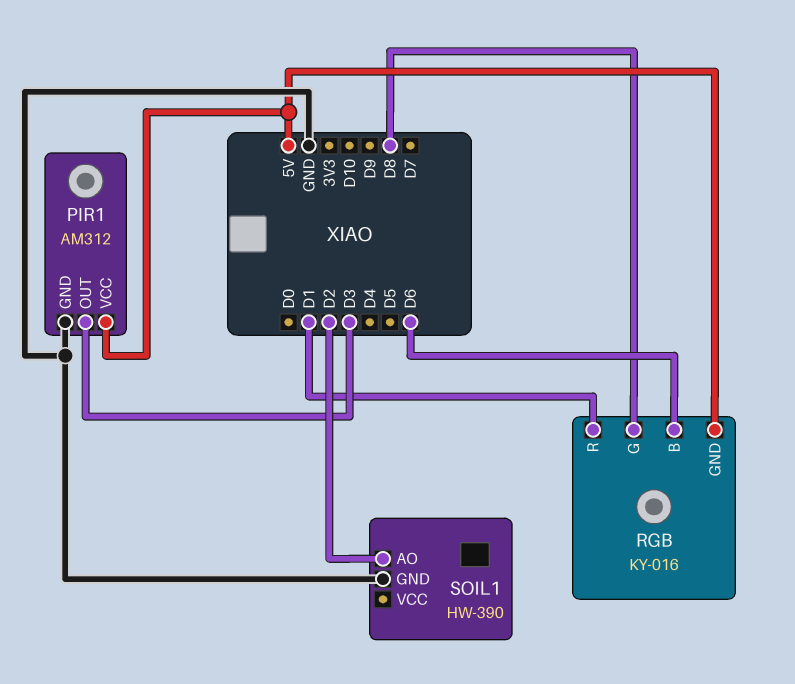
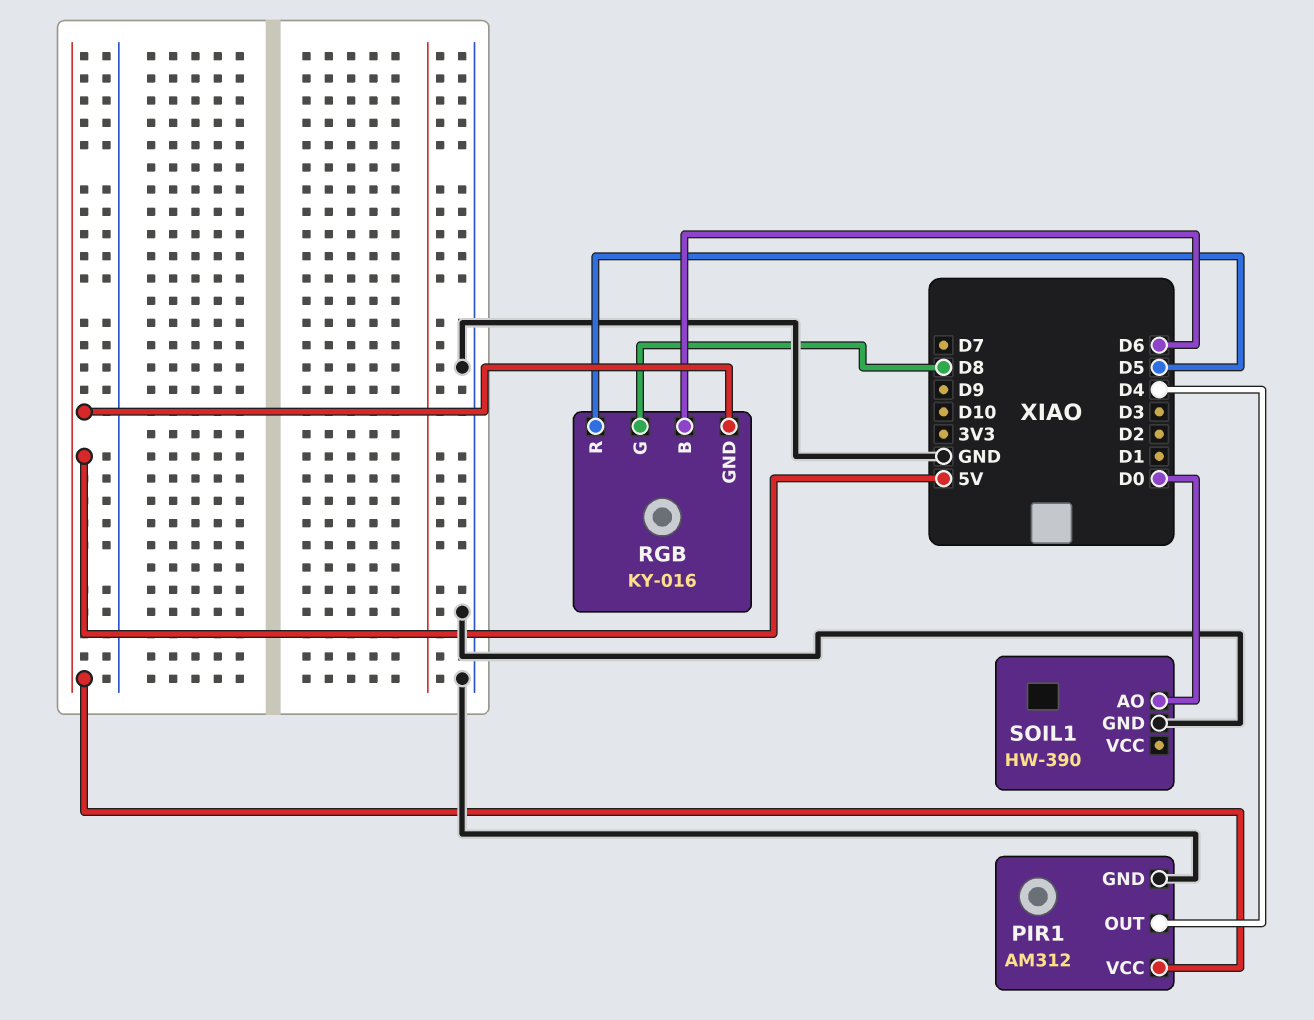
PIR1 pin OUT: D3 -> D4
RGB pin R: D1 -> D5
SOIL1 pin AO: D2 -> D0

